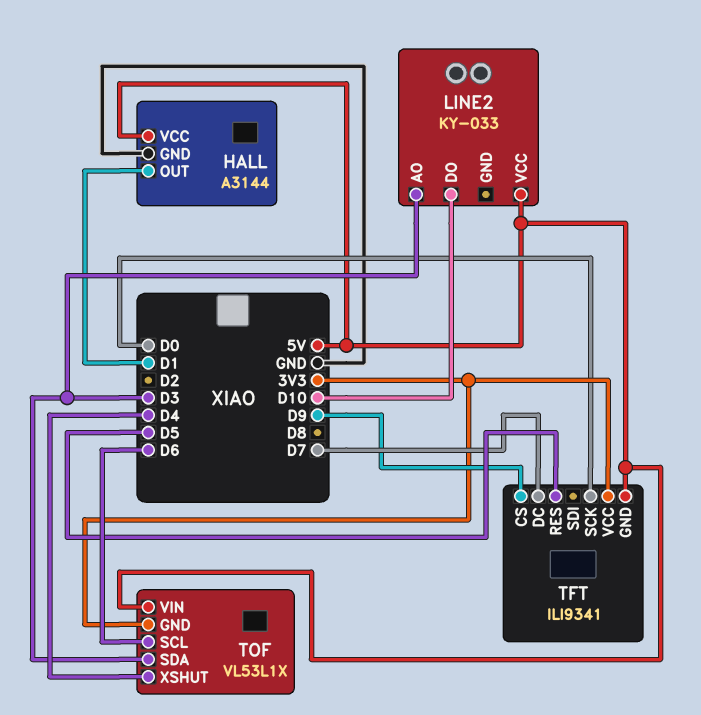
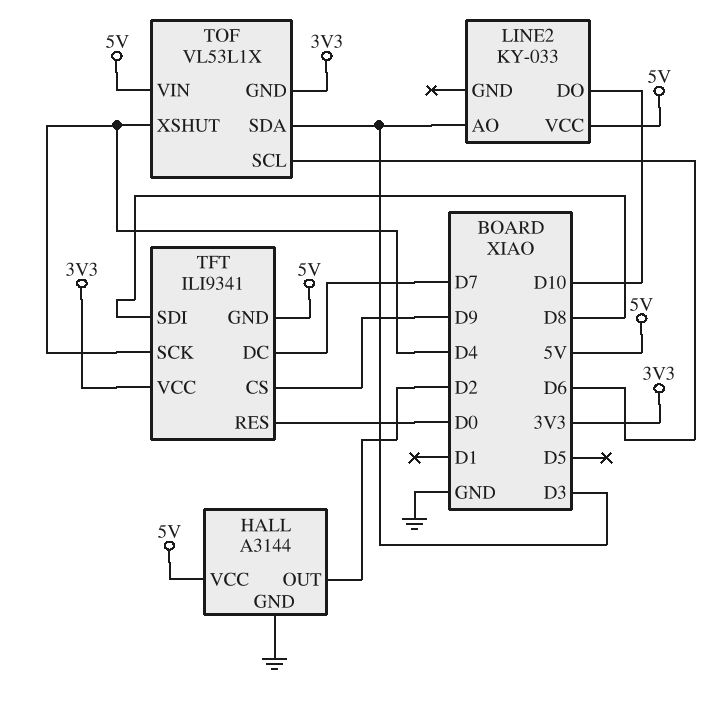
HALL pin OUT: D1 -> D2
TFT pin RES: D5 -> D0
TFT pin SCK: D0 -> D4
TFT pin SDI: none -> D8

